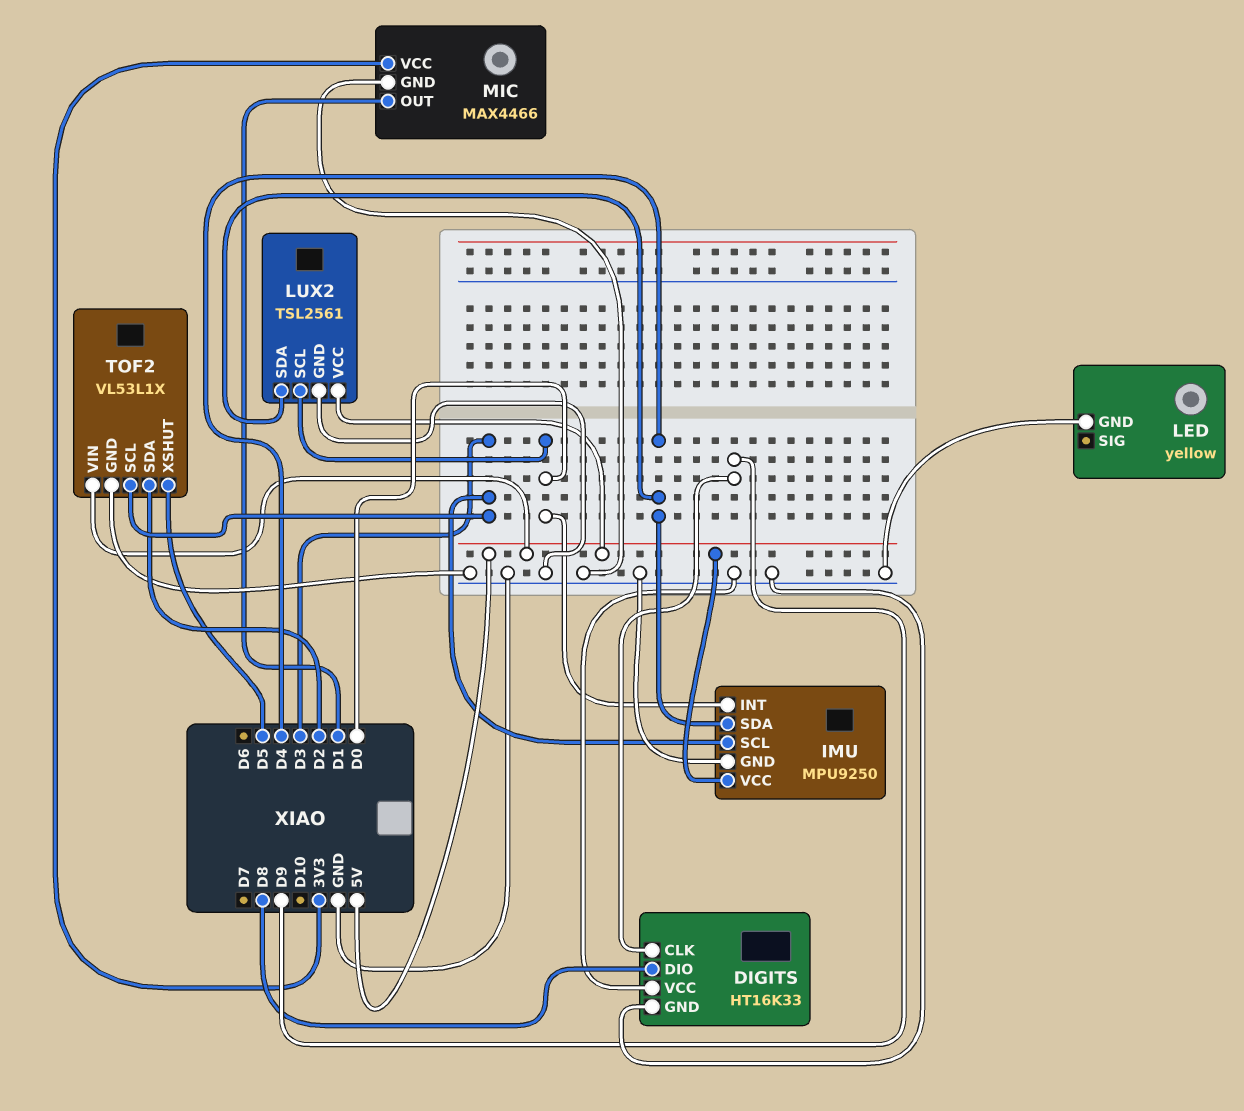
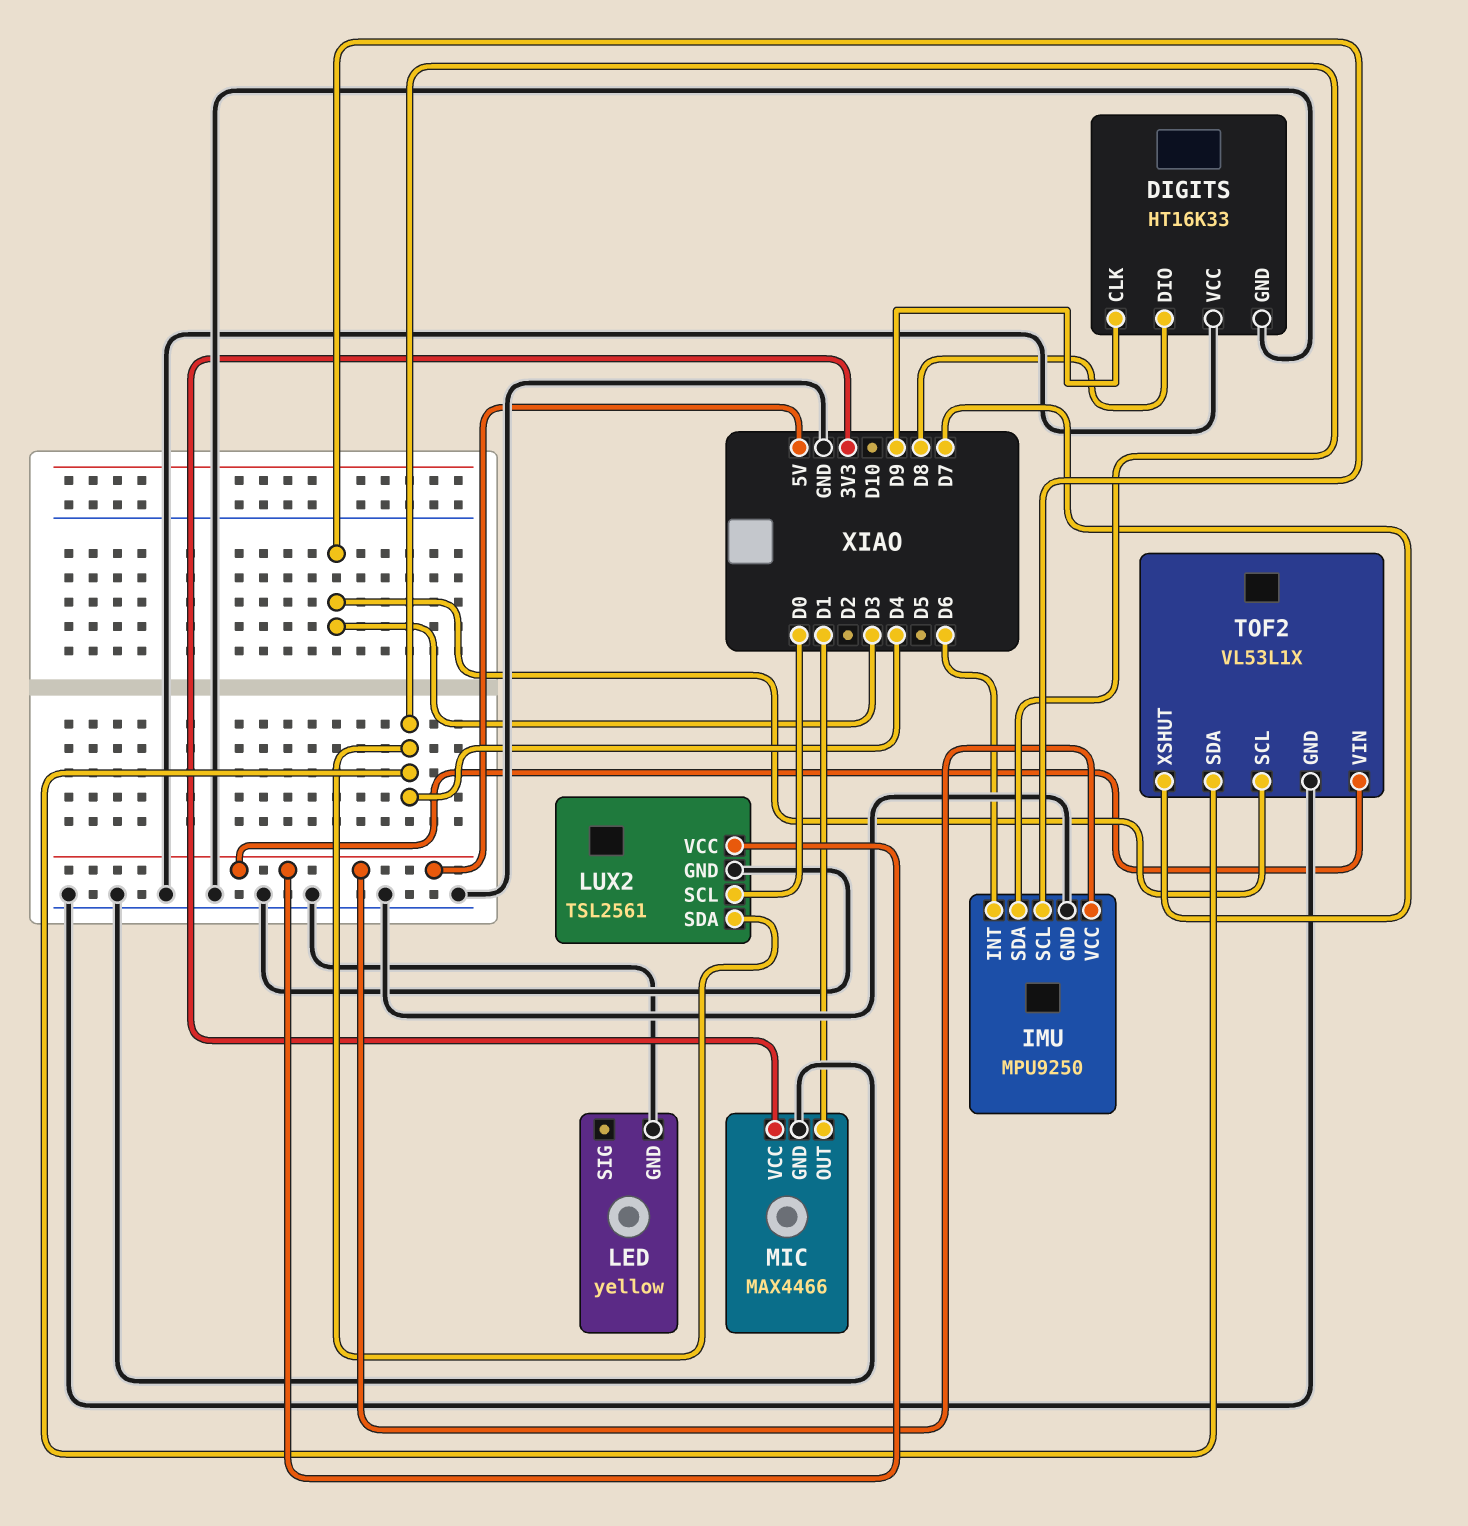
IMU pin INT: D0 -> D6
TOF2 pin SDA: D2 -> D4
TOF2 pin XSHUT: D5 -> D7

